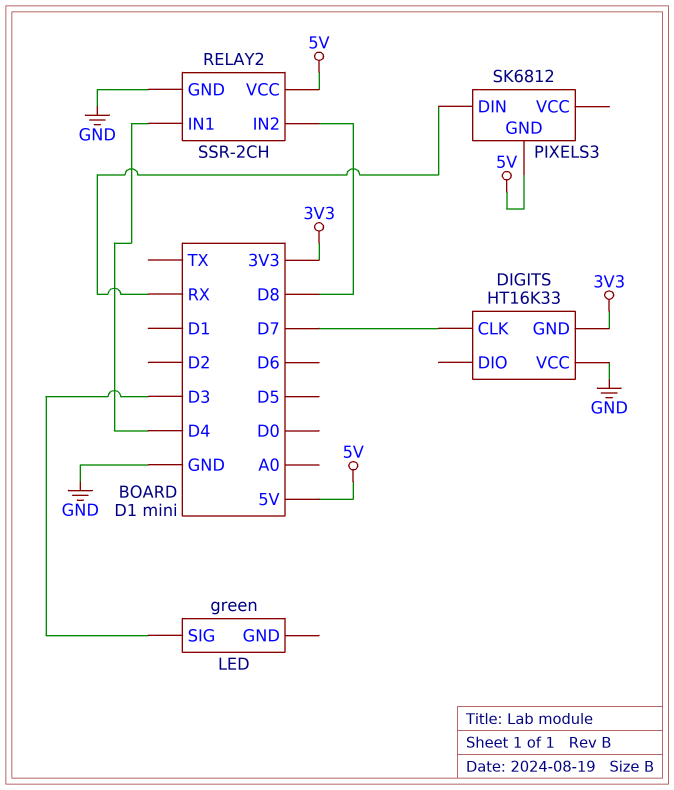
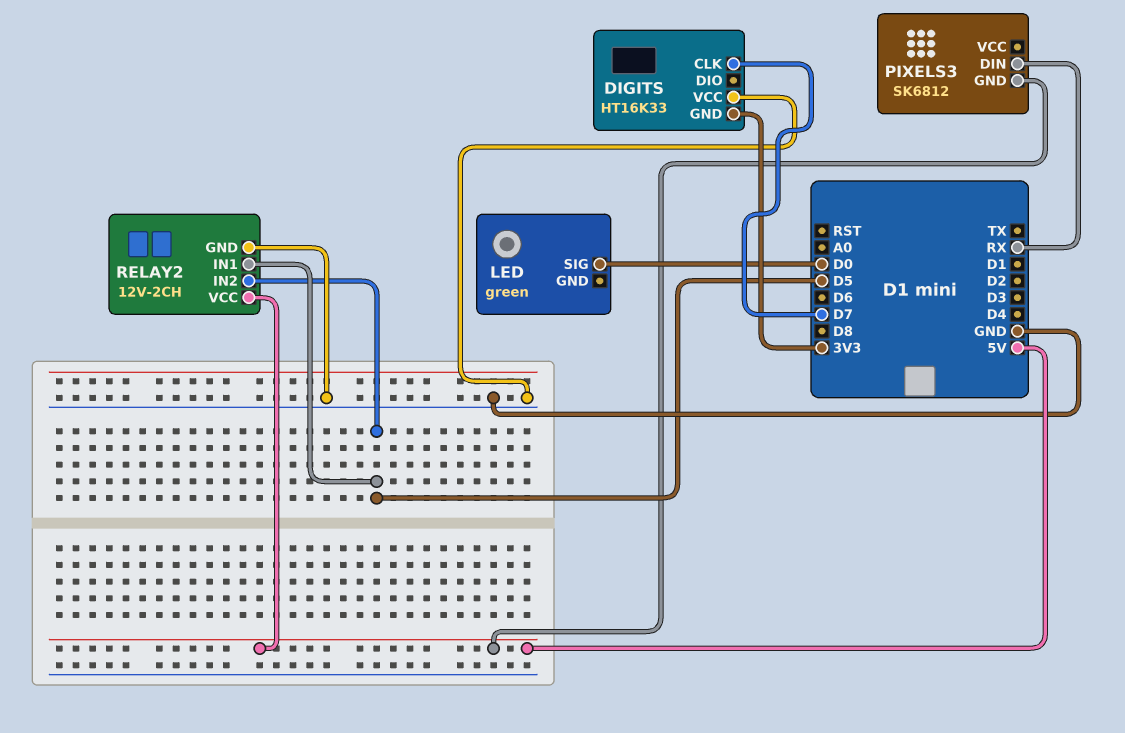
LED pin SIG: D3 -> D0
RELAY2: SSR-2CH -> 12V-2CH
RELAY2 pin IN1: D4 -> D5
RELAY2 pin IN2: D8 -> D5

